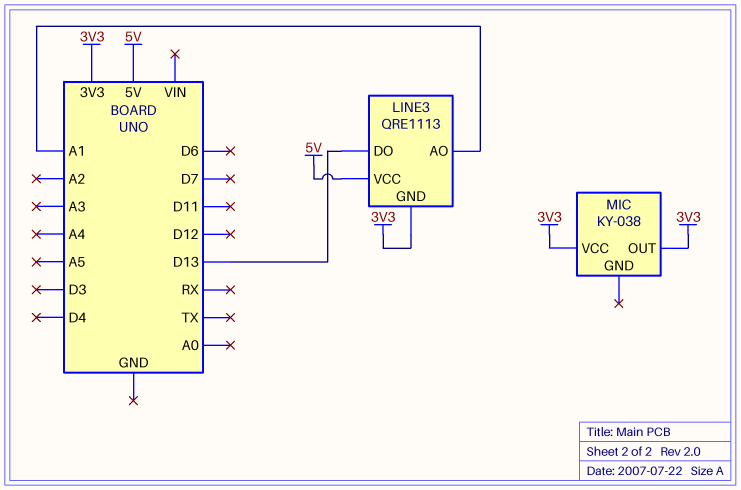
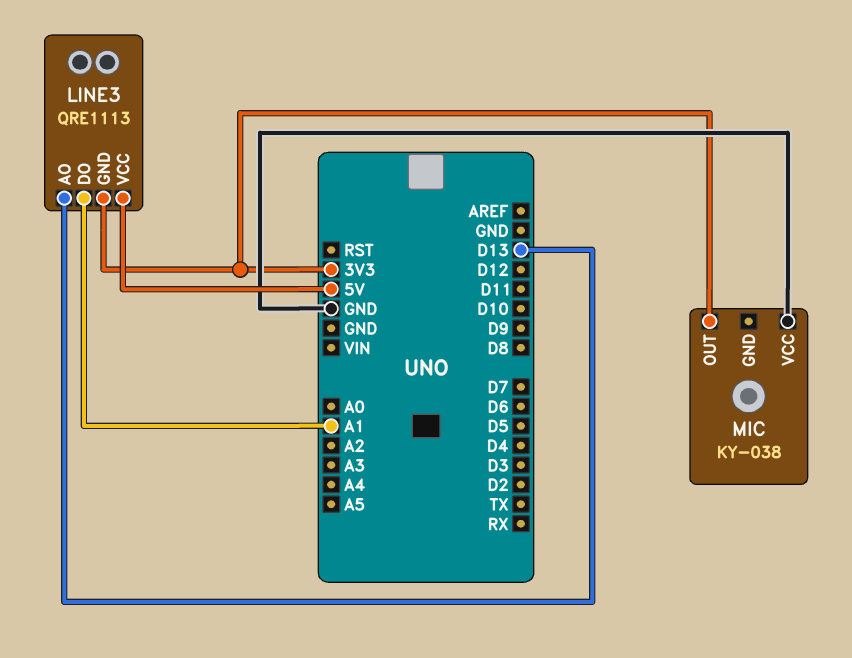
LINE3 pin AO: A1 -> D13
LINE3 pin DO: D13 -> A1
MIC pin VCC: 3V3 -> GND

